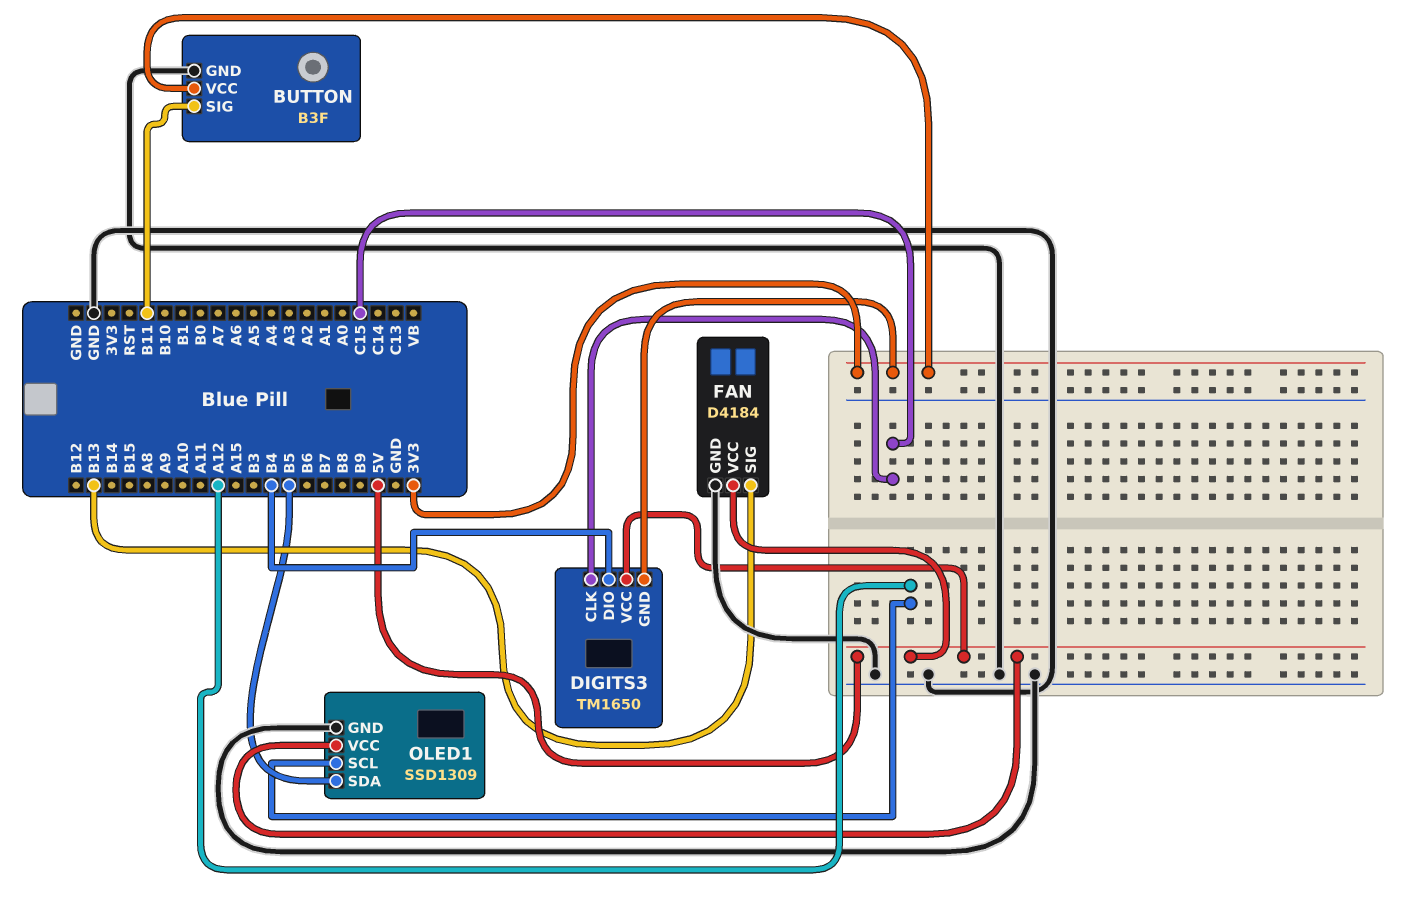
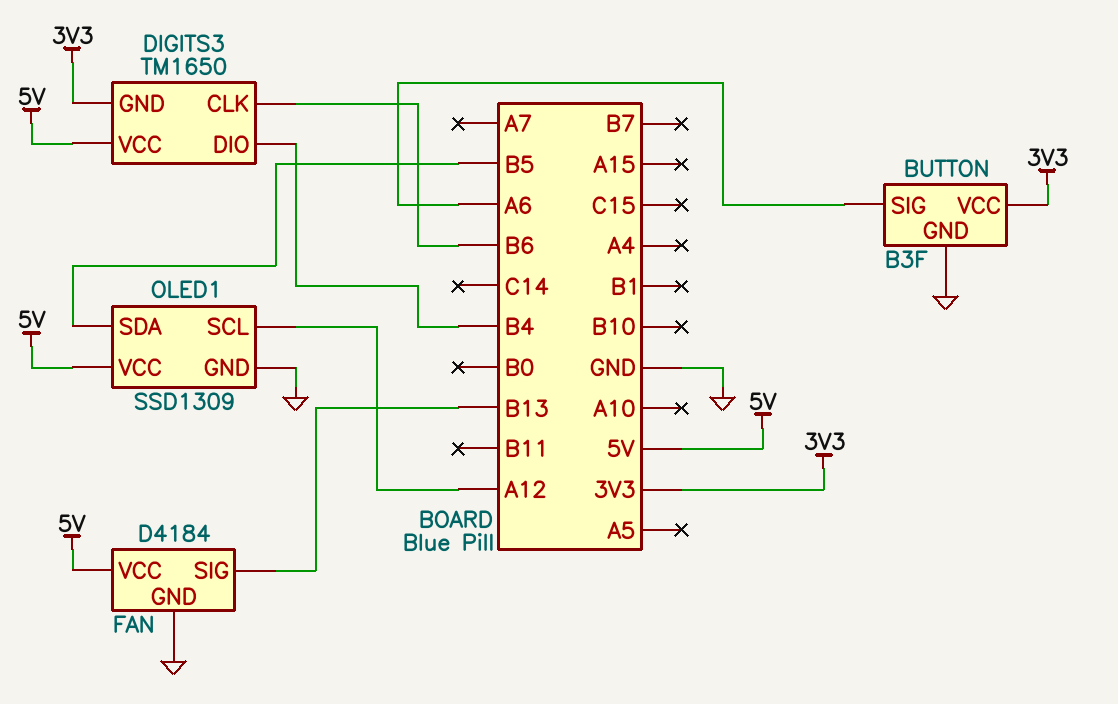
BUTTON pin SIG: B11 -> A6
DIGITS3 pin CLK: C15 -> B6

